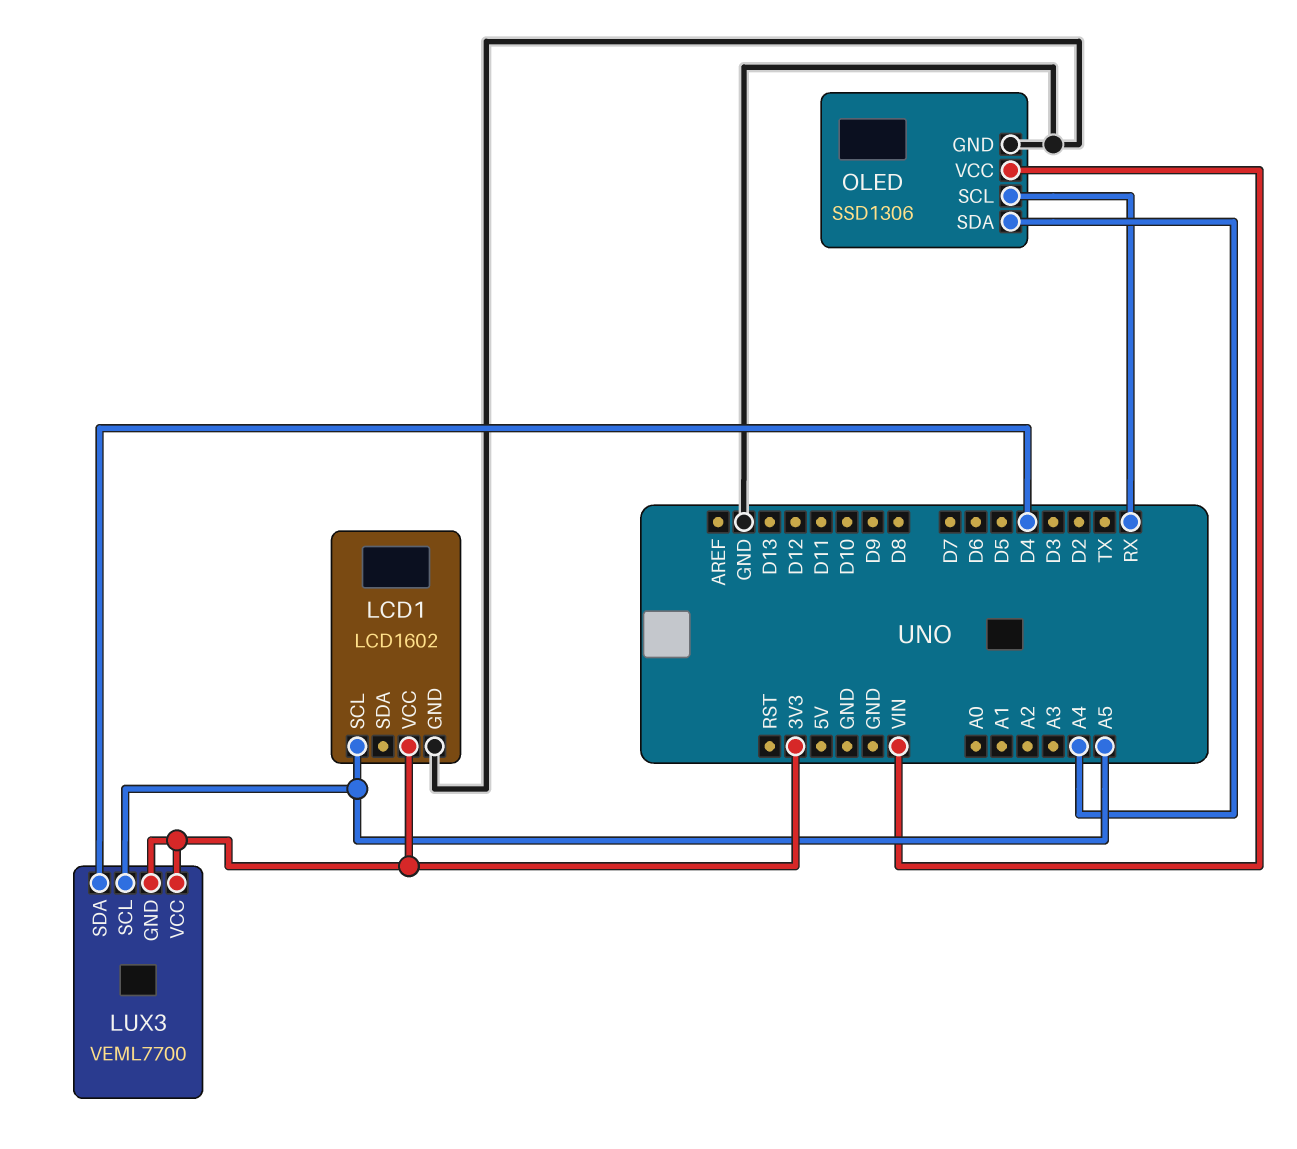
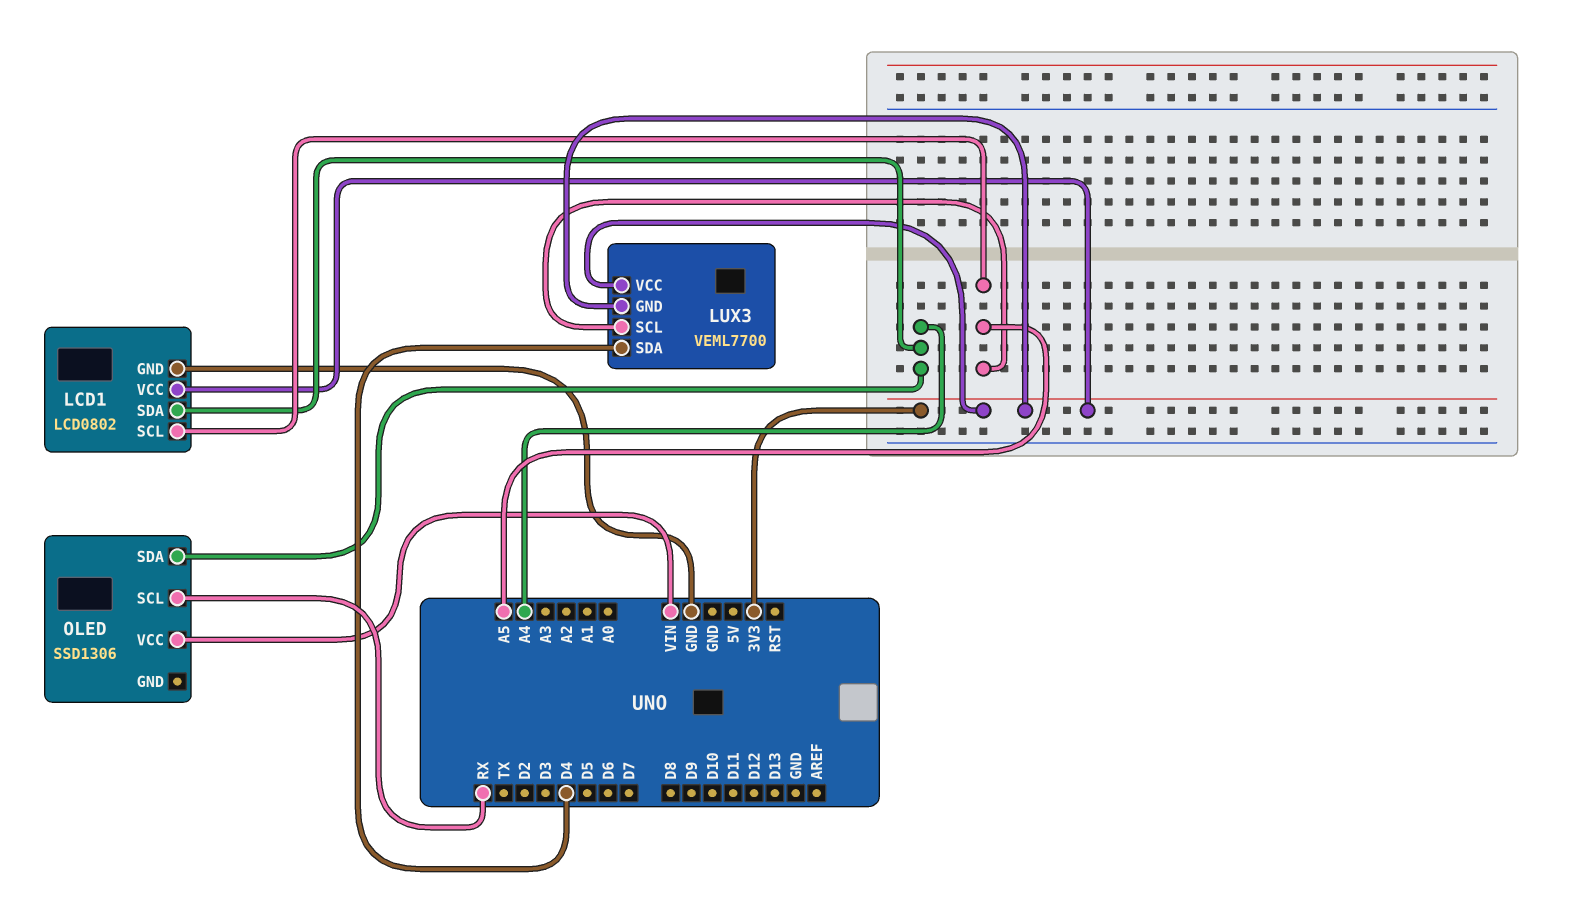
LCD1: LCD1602 -> LCD0802
LCD1 pin SDA: none -> A4
OLED pin GND: GND -> none

